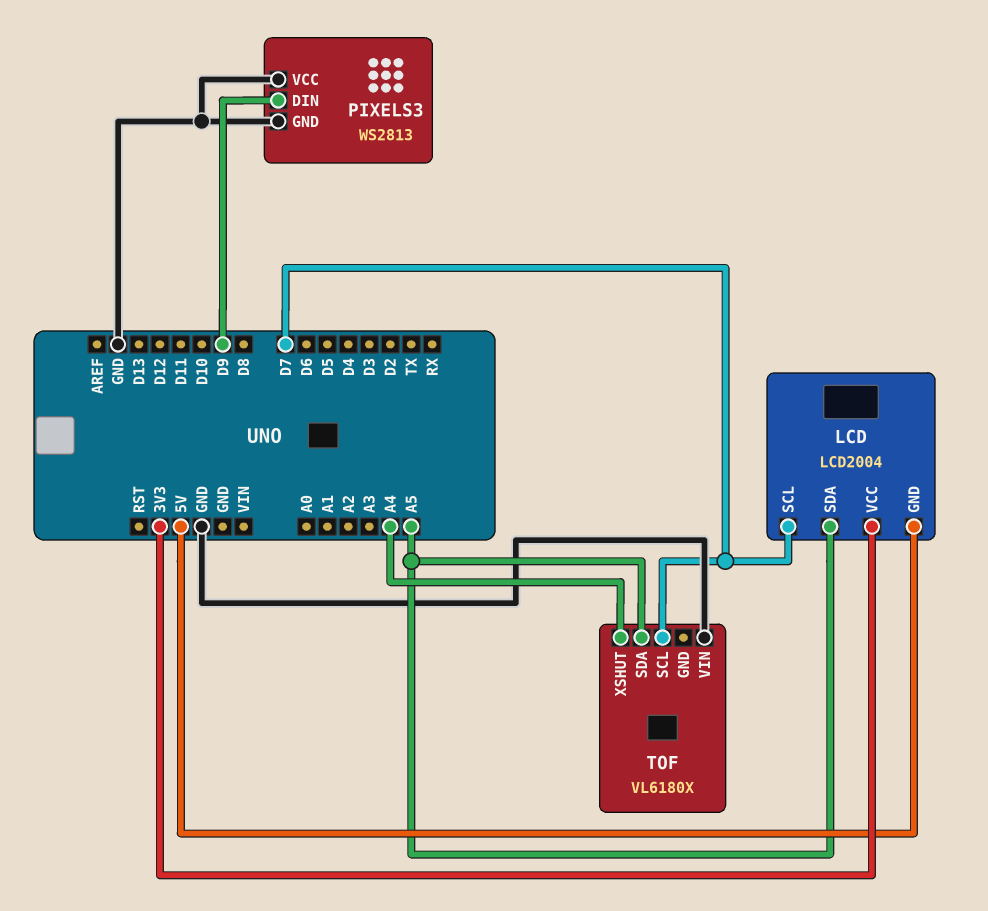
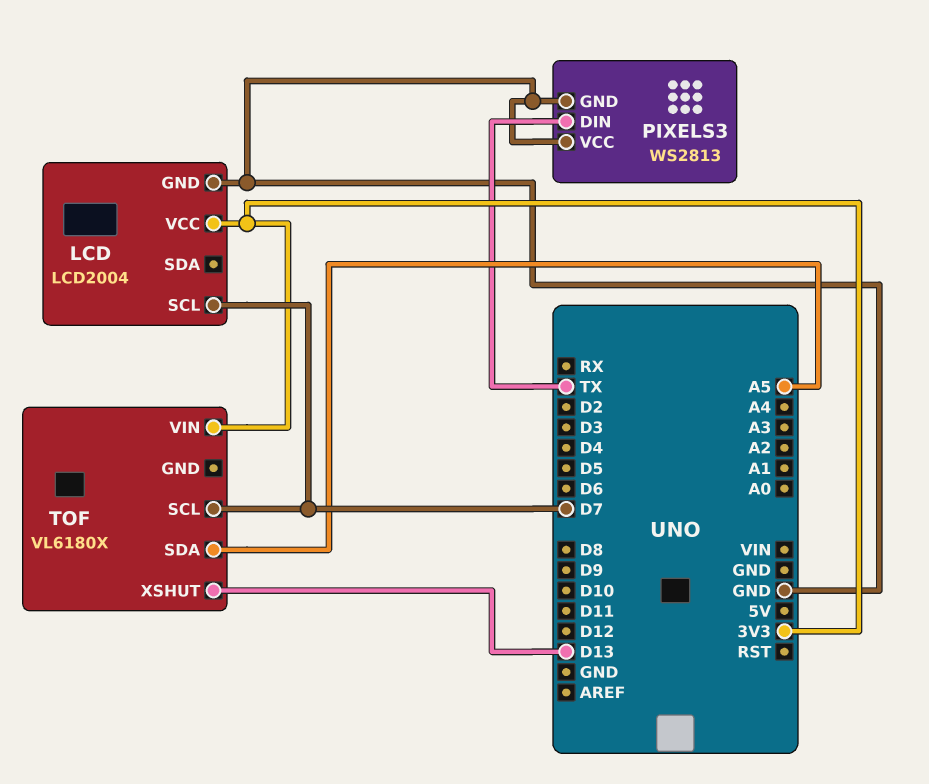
LCD pin GND: 5V -> GND
LCD pin SDA: A5 -> none
PIXELS3 pin DIN: D9 -> TX
TOF pin VIN: GND -> 3V3
TOF pin XSHUT: A4 -> D13

